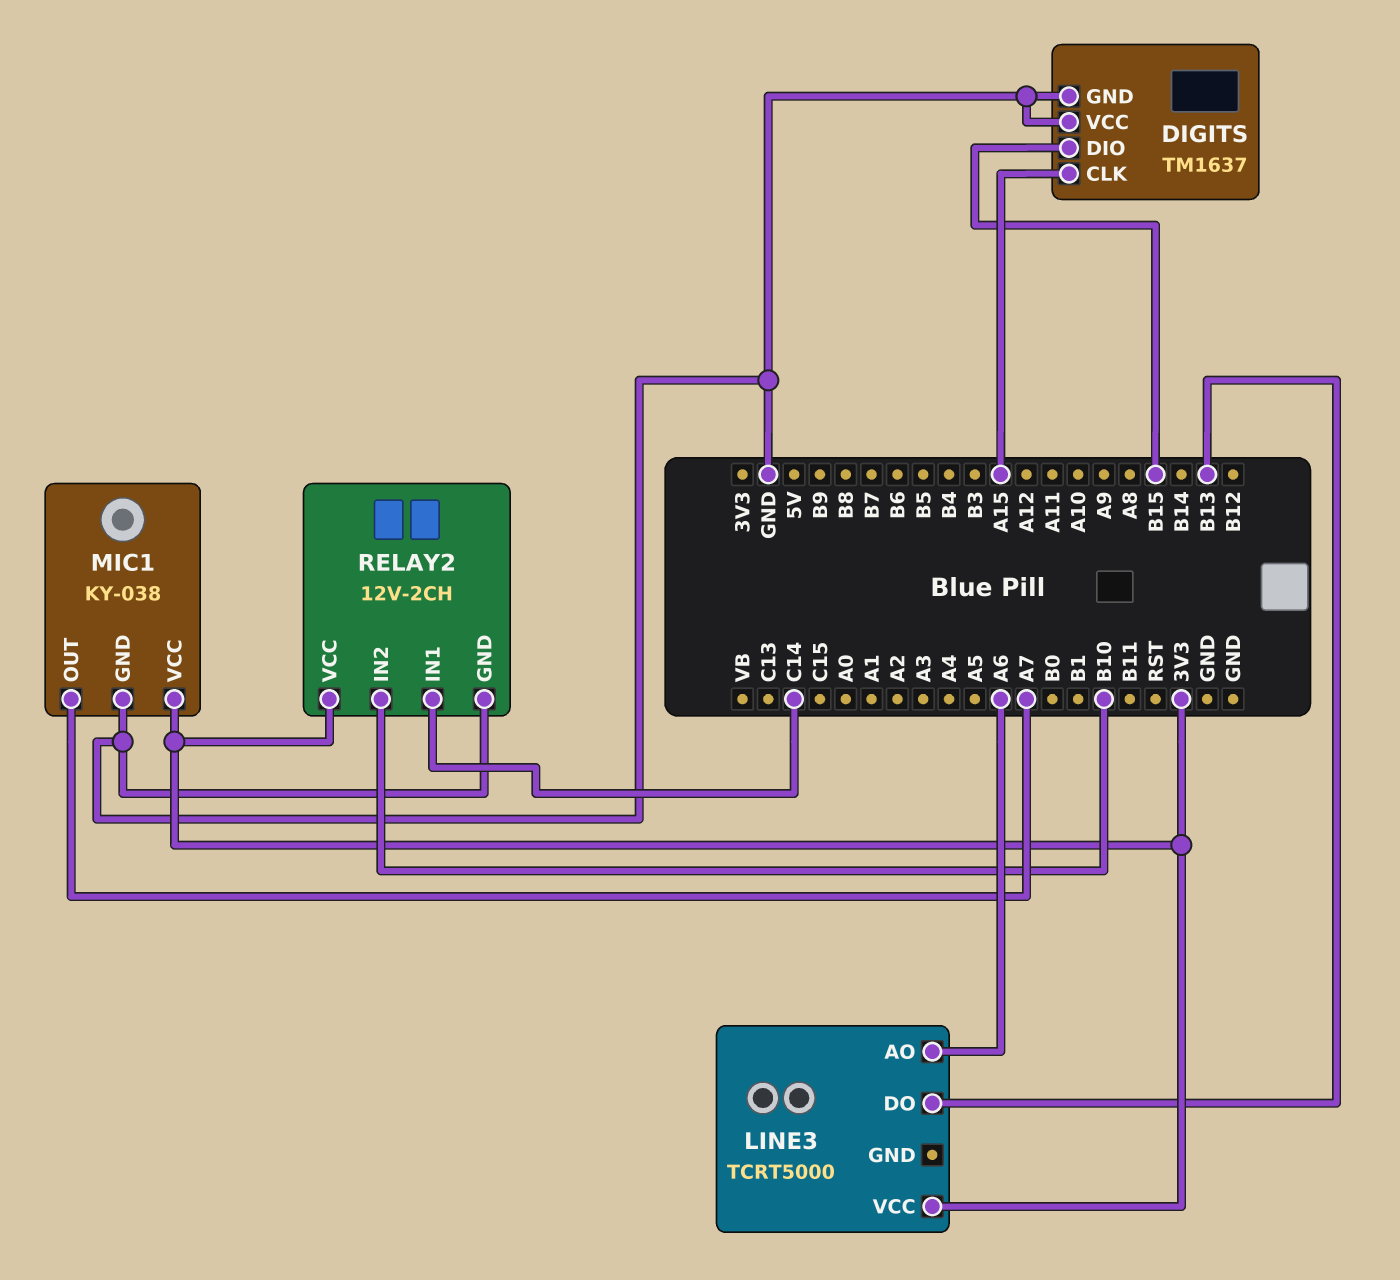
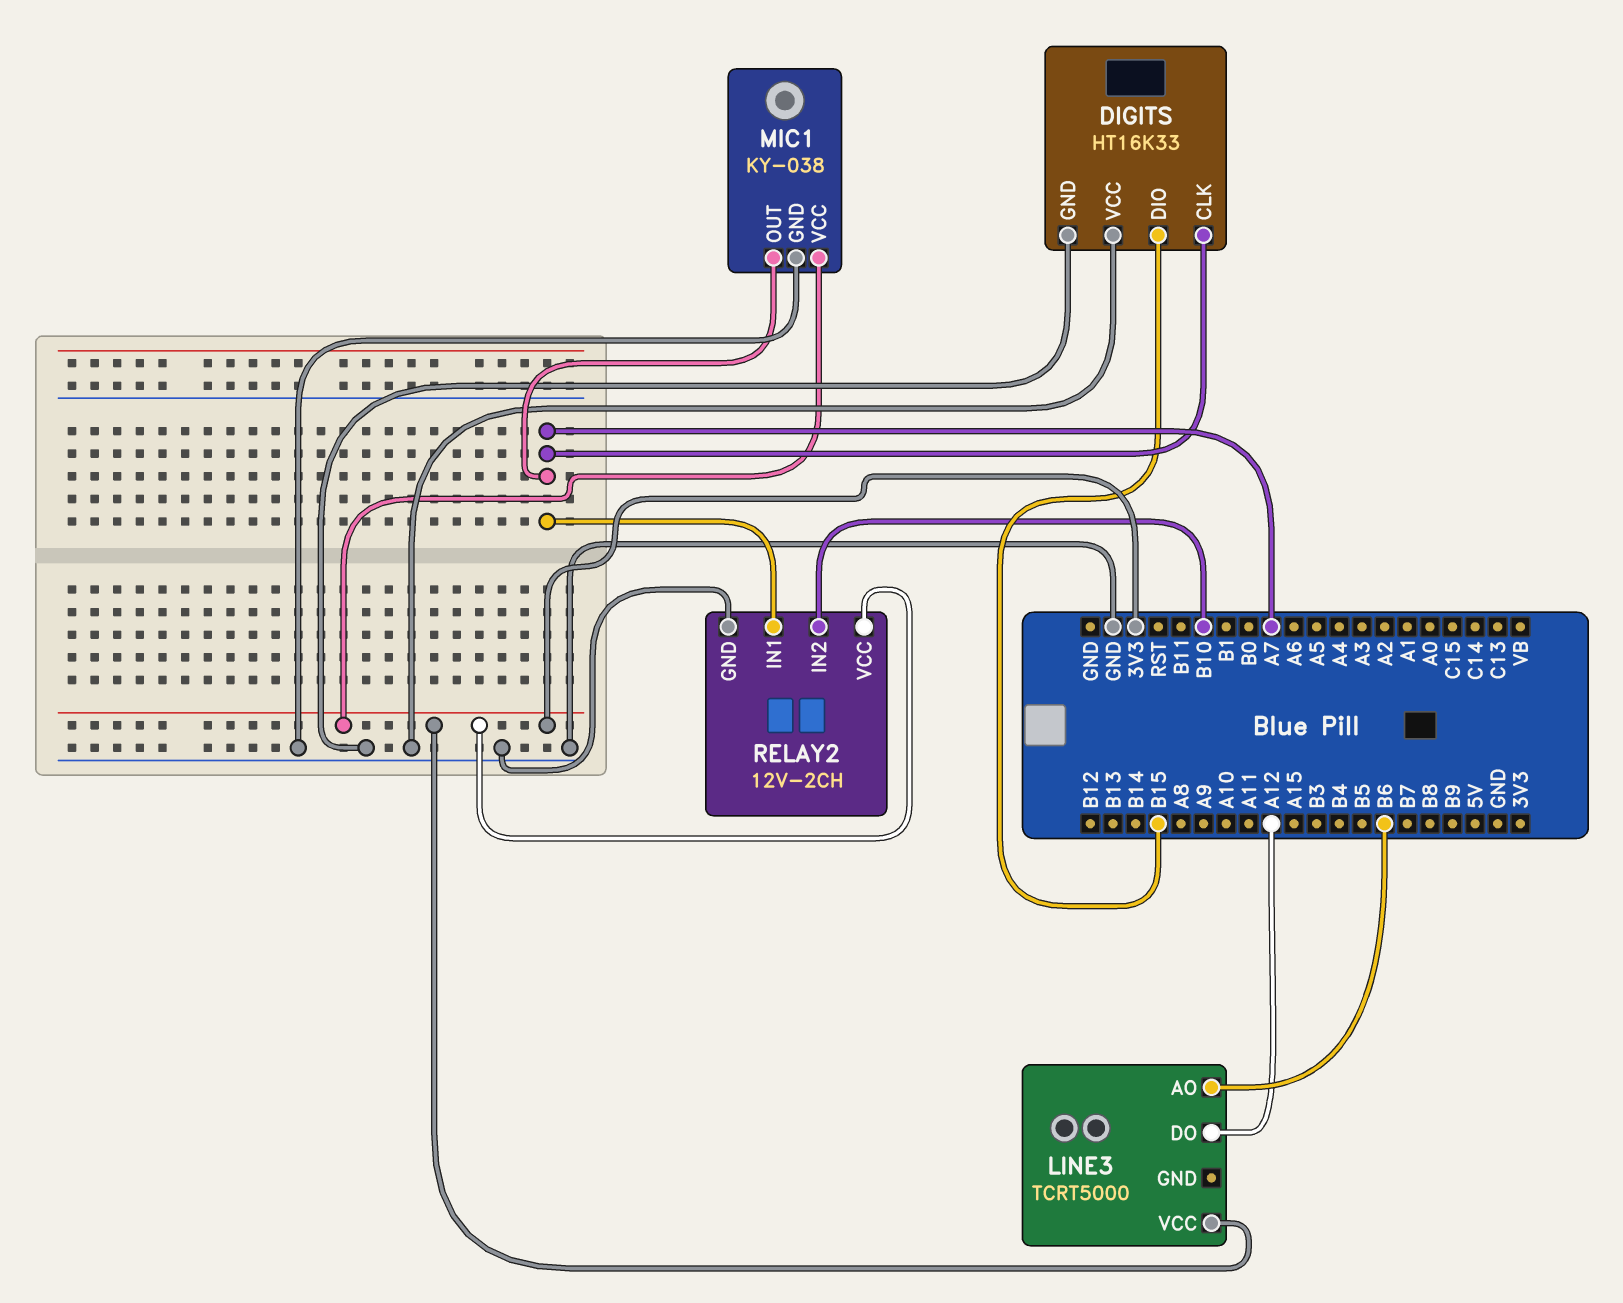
DIGITS: TM1637 -> HT16K33
DIGITS pin CLK: A15 -> A7
LINE3 pin AO: A6 -> B6
LINE3 pin DO: B13 -> A12
RELAY2 pin IN1: C14 -> A7

